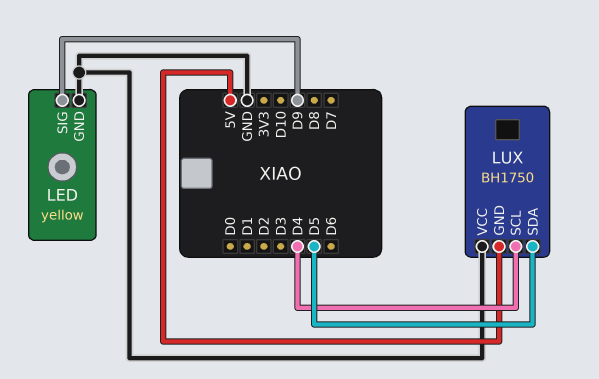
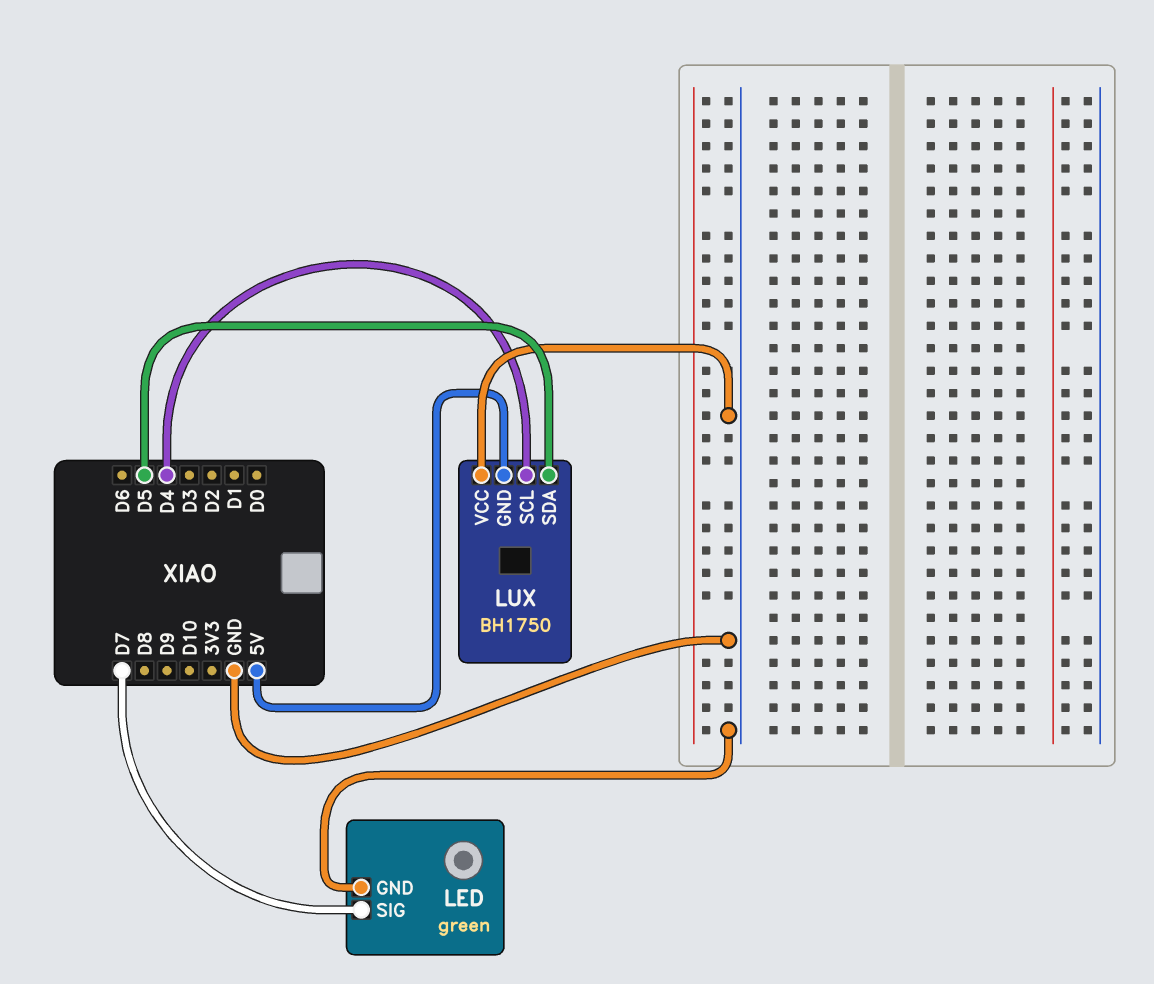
LED: yellow -> green
LED pin SIG: D9 -> D7

